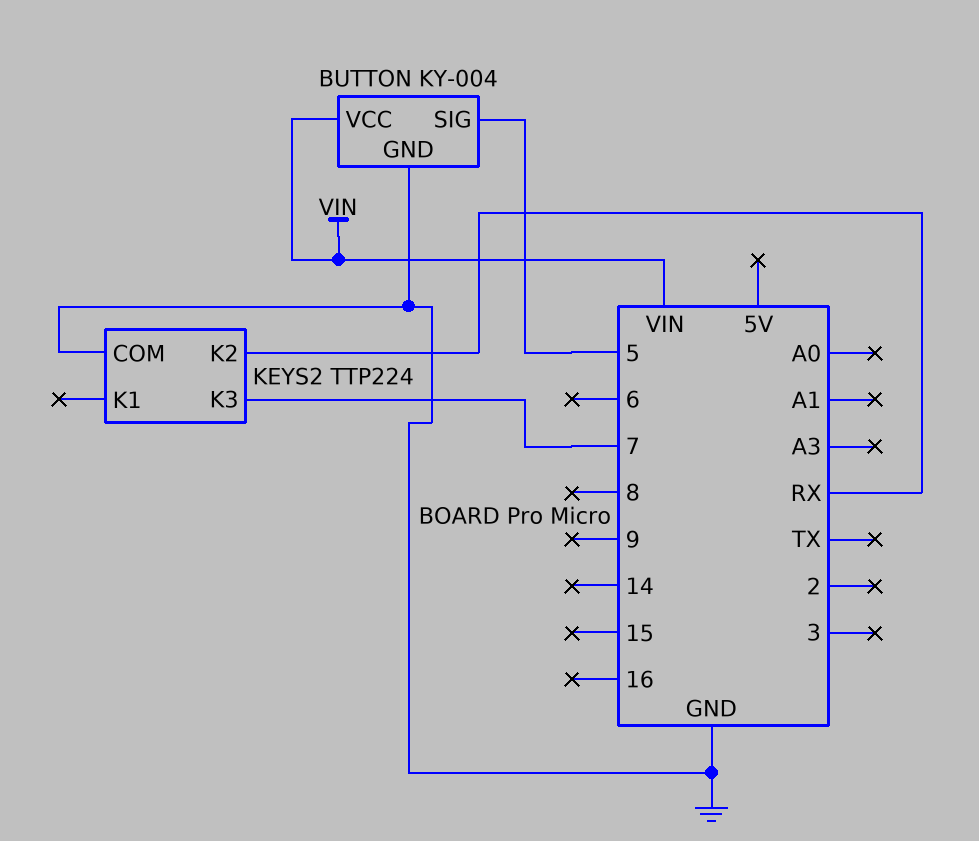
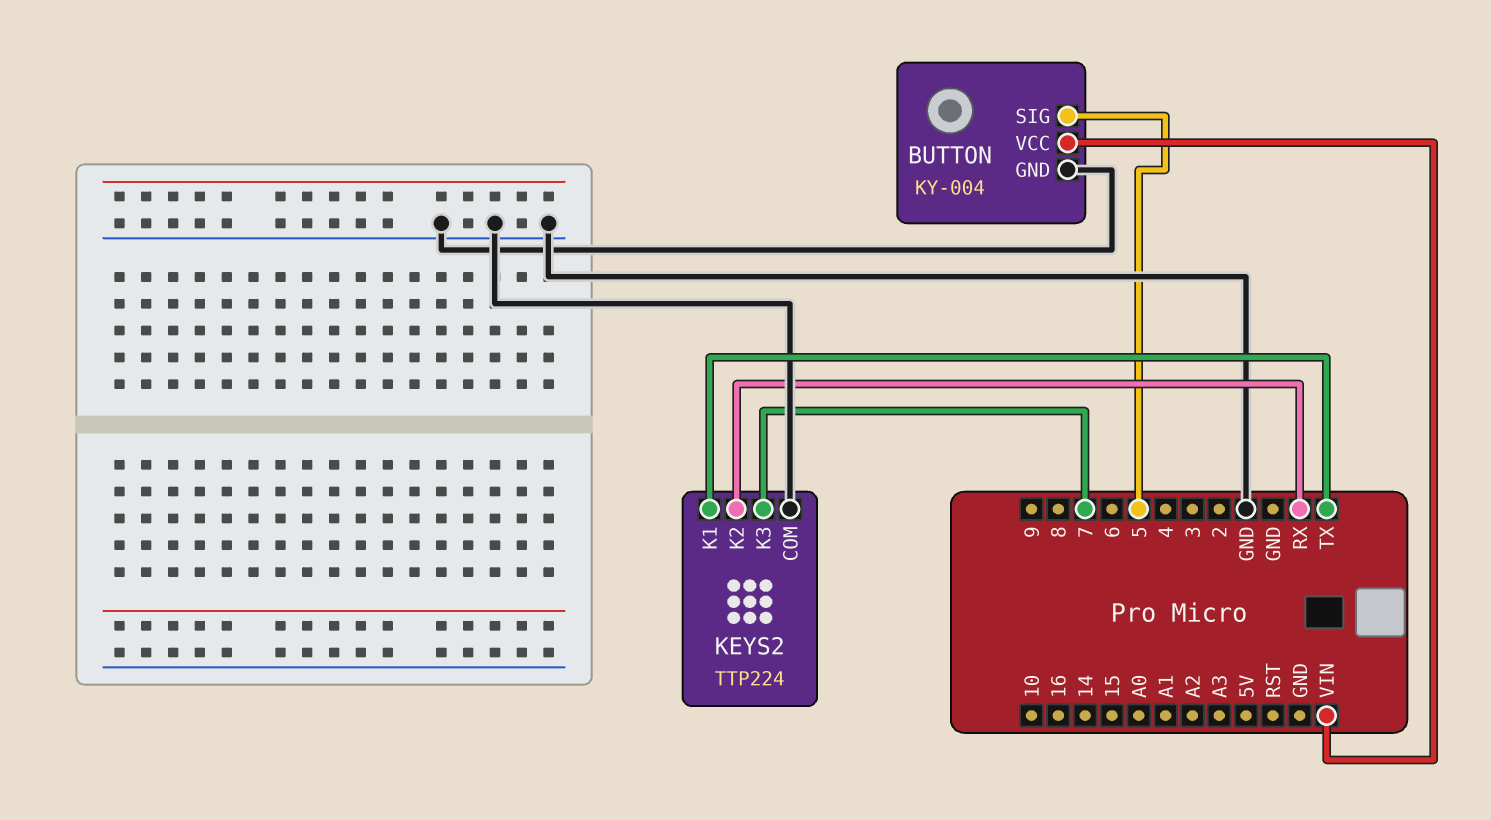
KEYS2 pin K1: none -> TX

